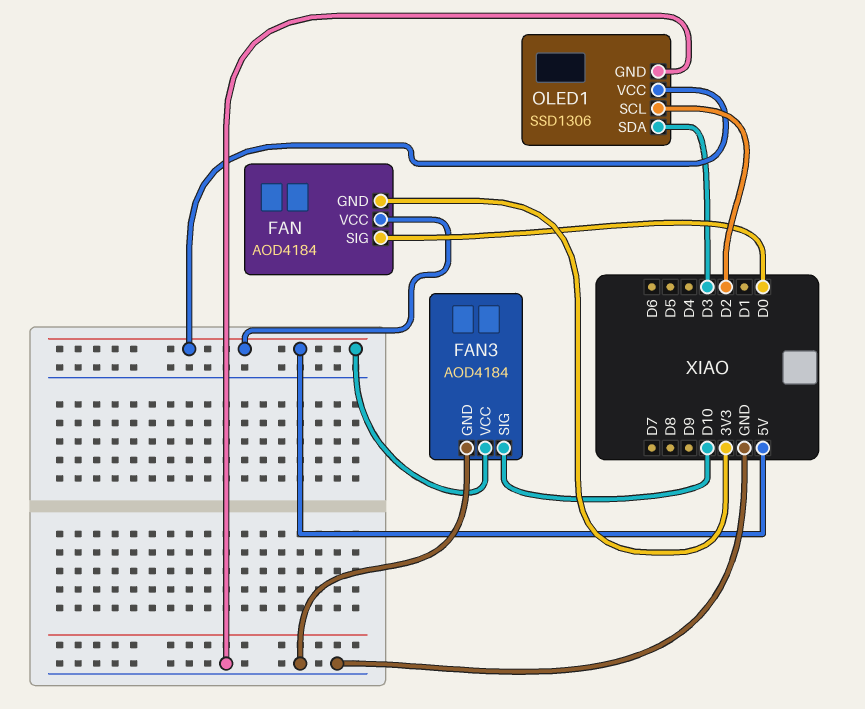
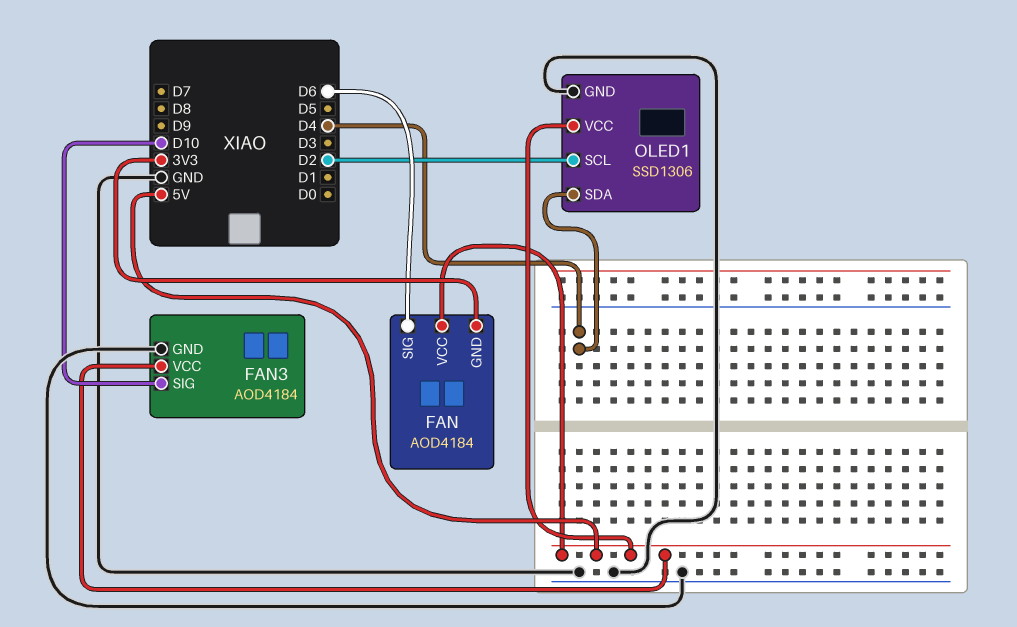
FAN pin SIG: D0 -> D6
OLED1 pin SDA: D3 -> D4

